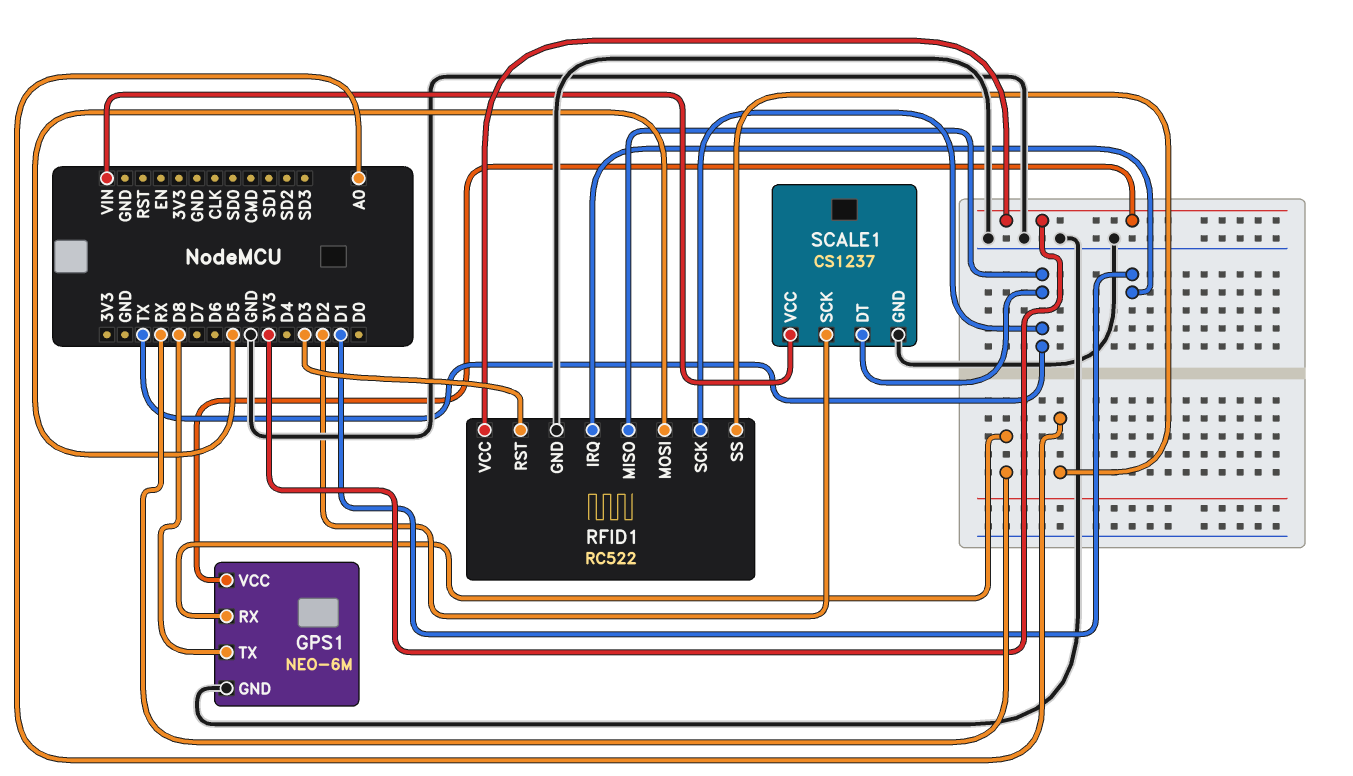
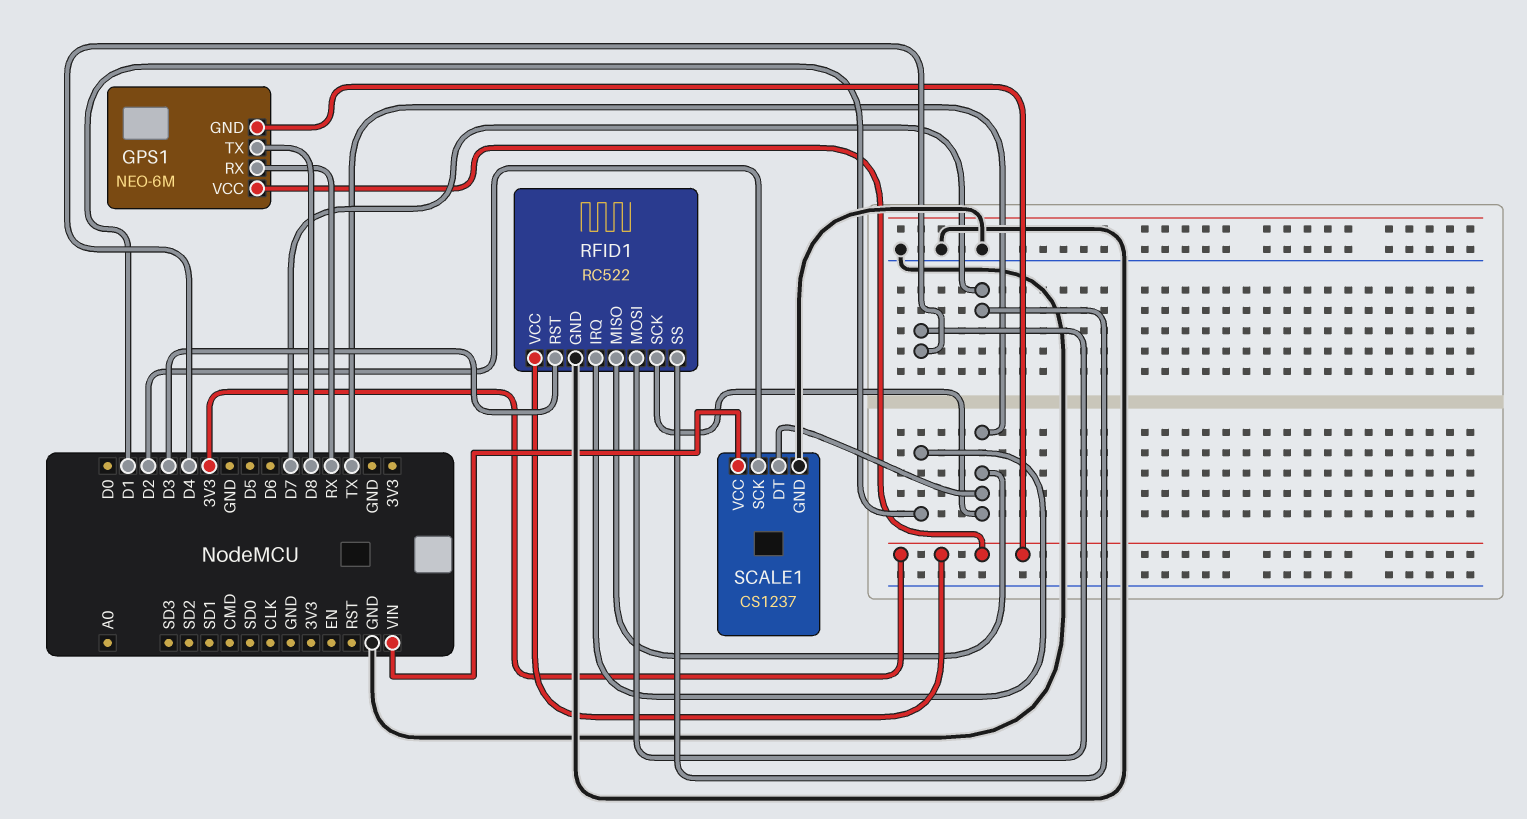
GPS1 pin GND: GND -> 3V3
RFID1 pin MOSI: D5 -> D4
RFID1 pin SS: A0 -> D7

